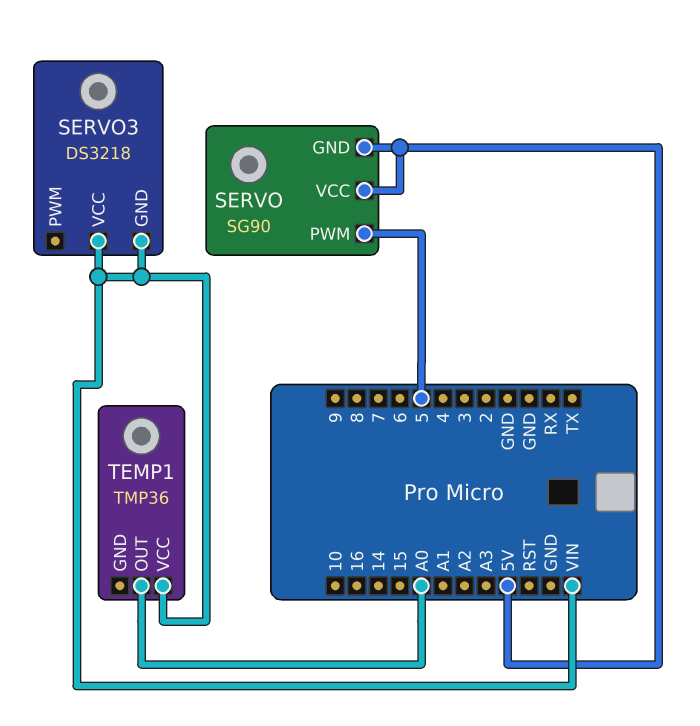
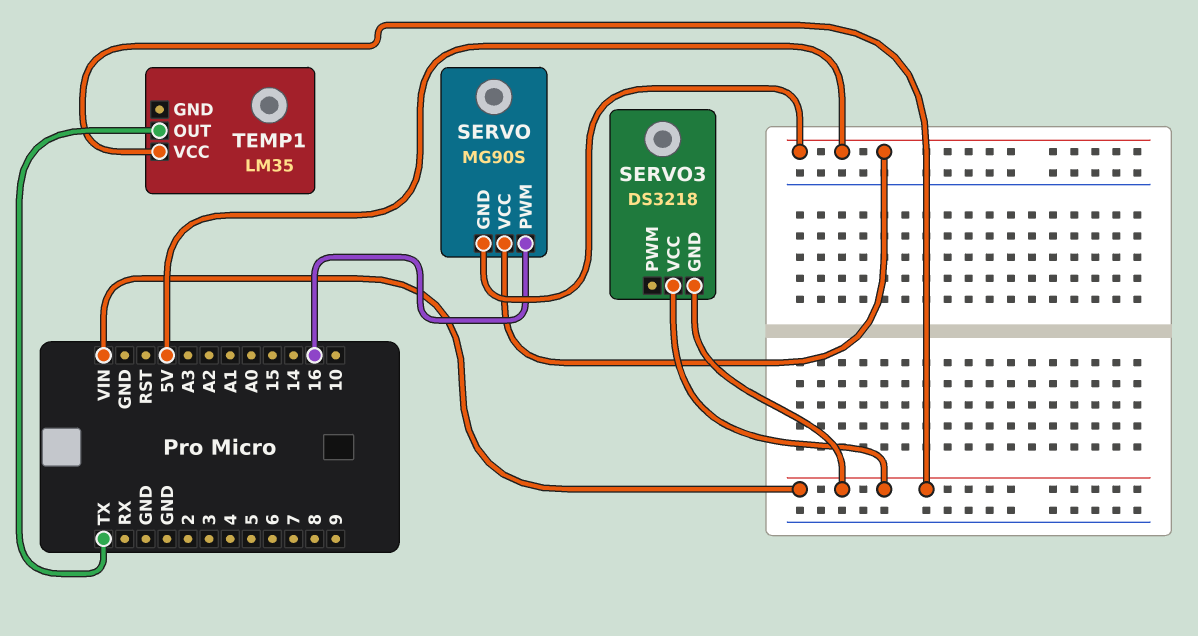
SERVO: SG90 -> MG90S
SERVO pin PWM: 5 -> 16
TEMP1: TMP36 -> LM35
TEMP1 pin OUT: A0 -> TX

